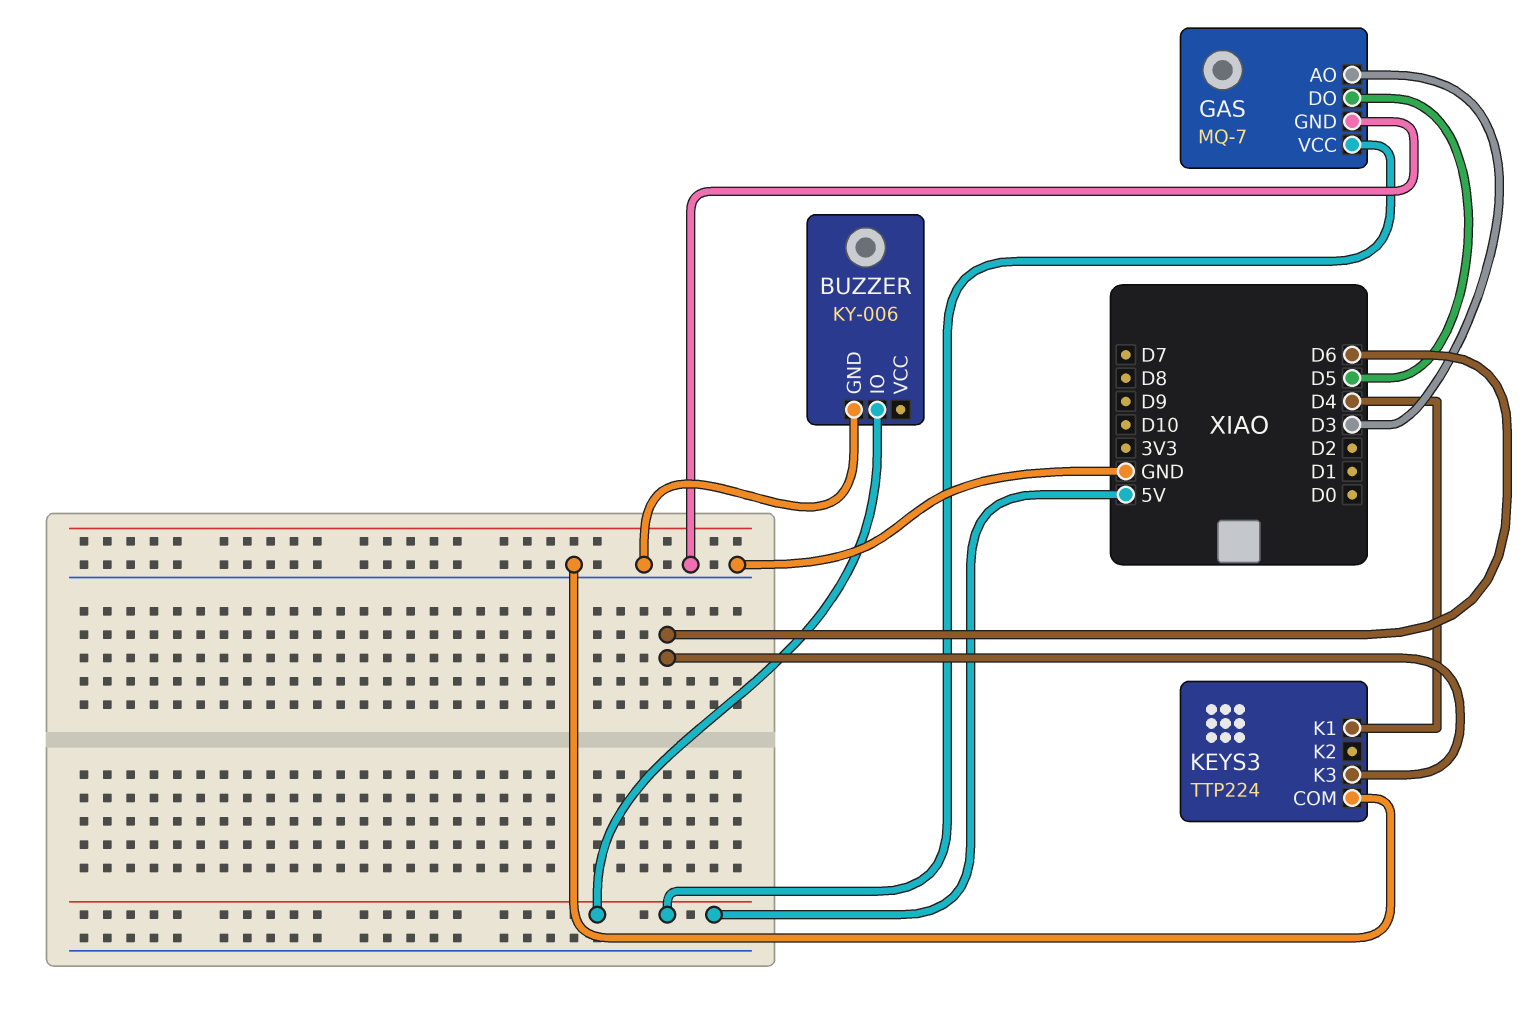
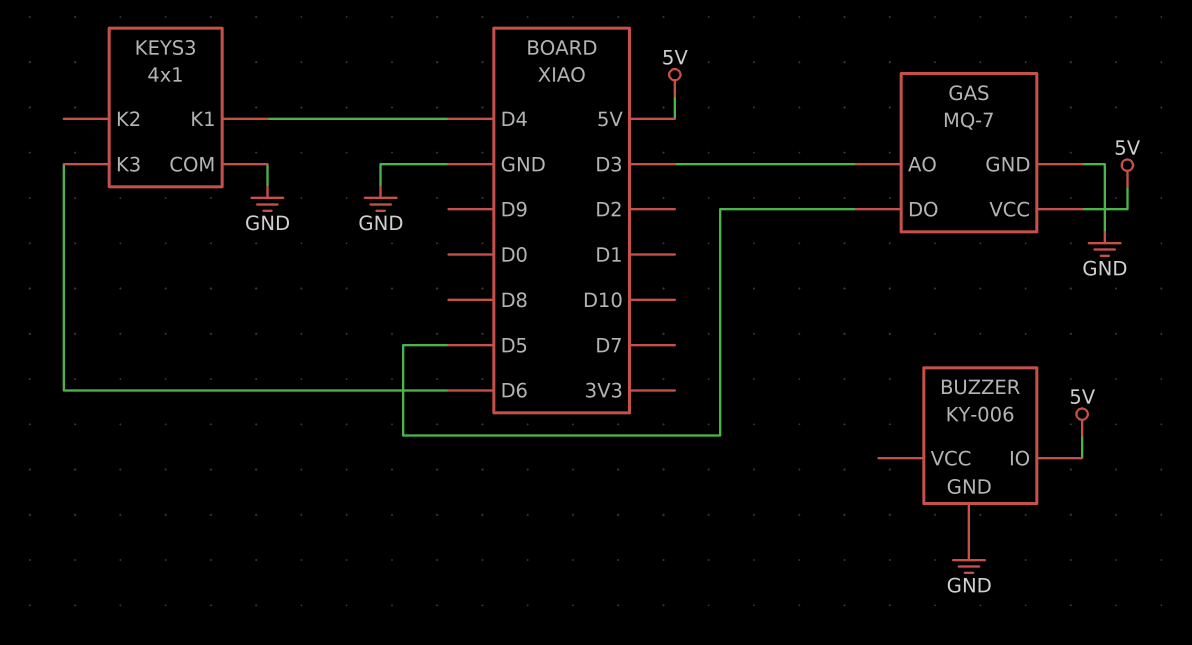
KEYS3: TTP224 -> 4x1

